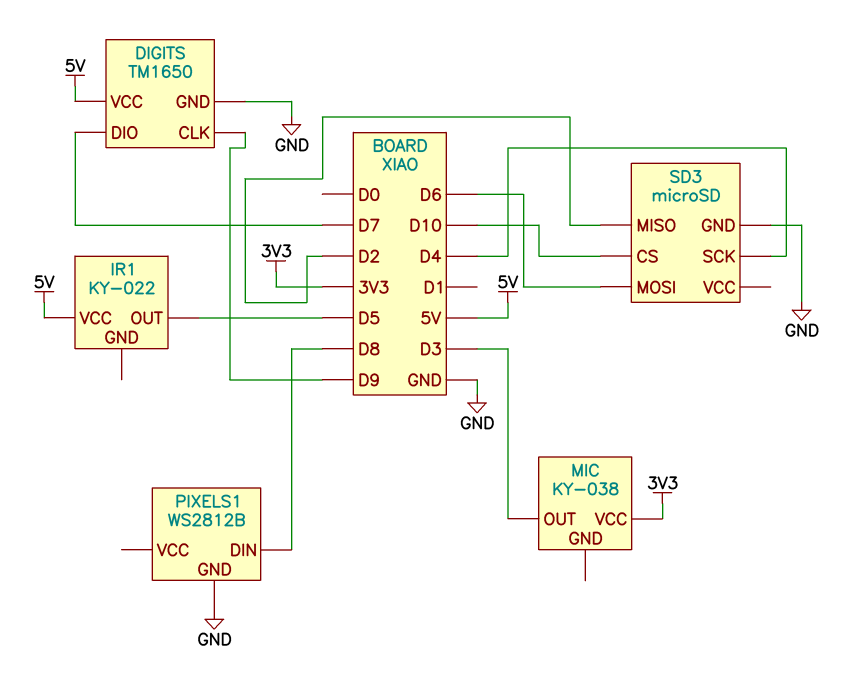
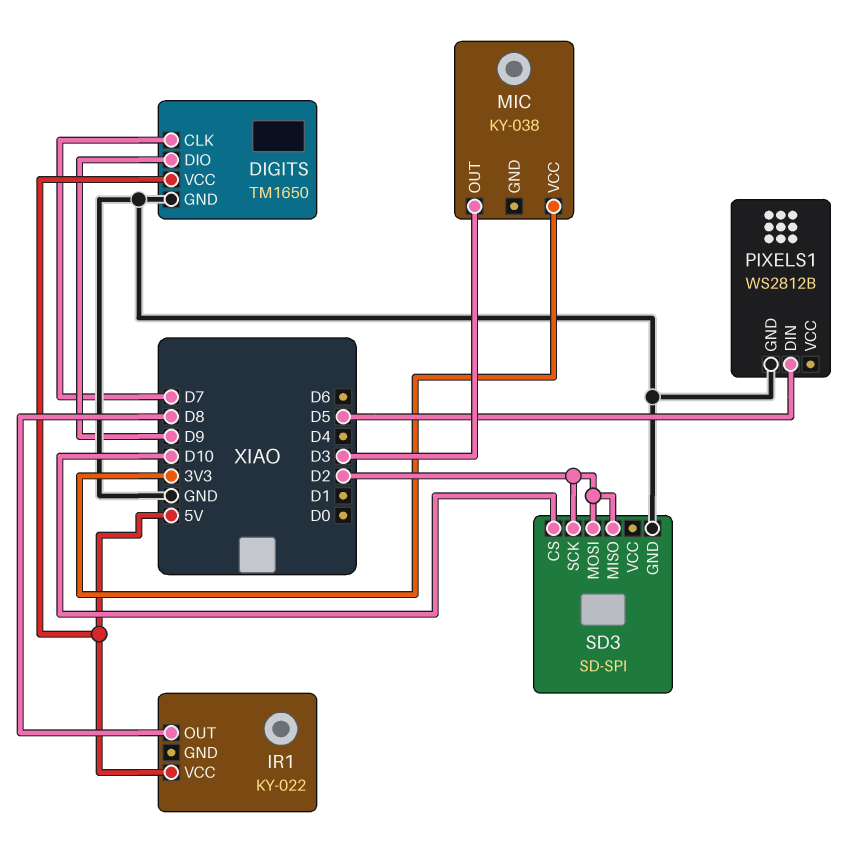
DIGITS pin CLK: D9 -> D7
DIGITS pin DIO: D7 -> D9
IR1 pin OUT: D5 -> D8
PIXELS1 pin DIN: D8 -> D5
SD3: microSD -> SD-SPI
SD3 pin MOSI: D6 -> D2
SD3 pin SCK: D4 -> D2

